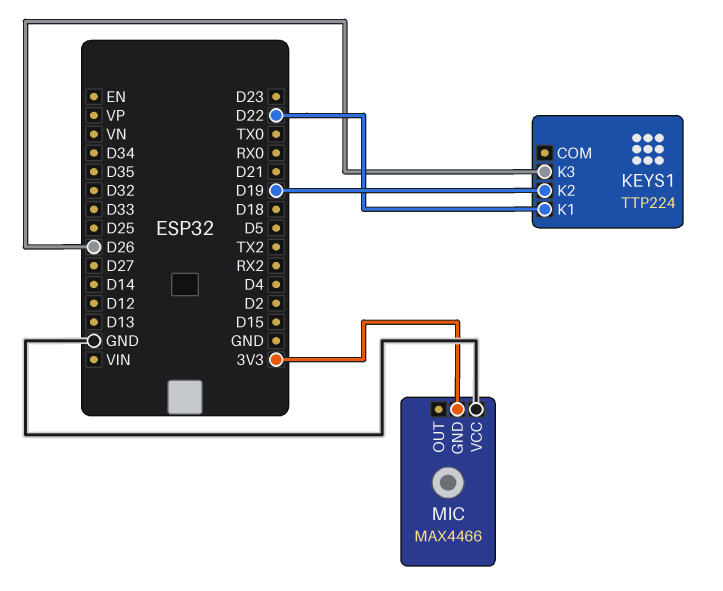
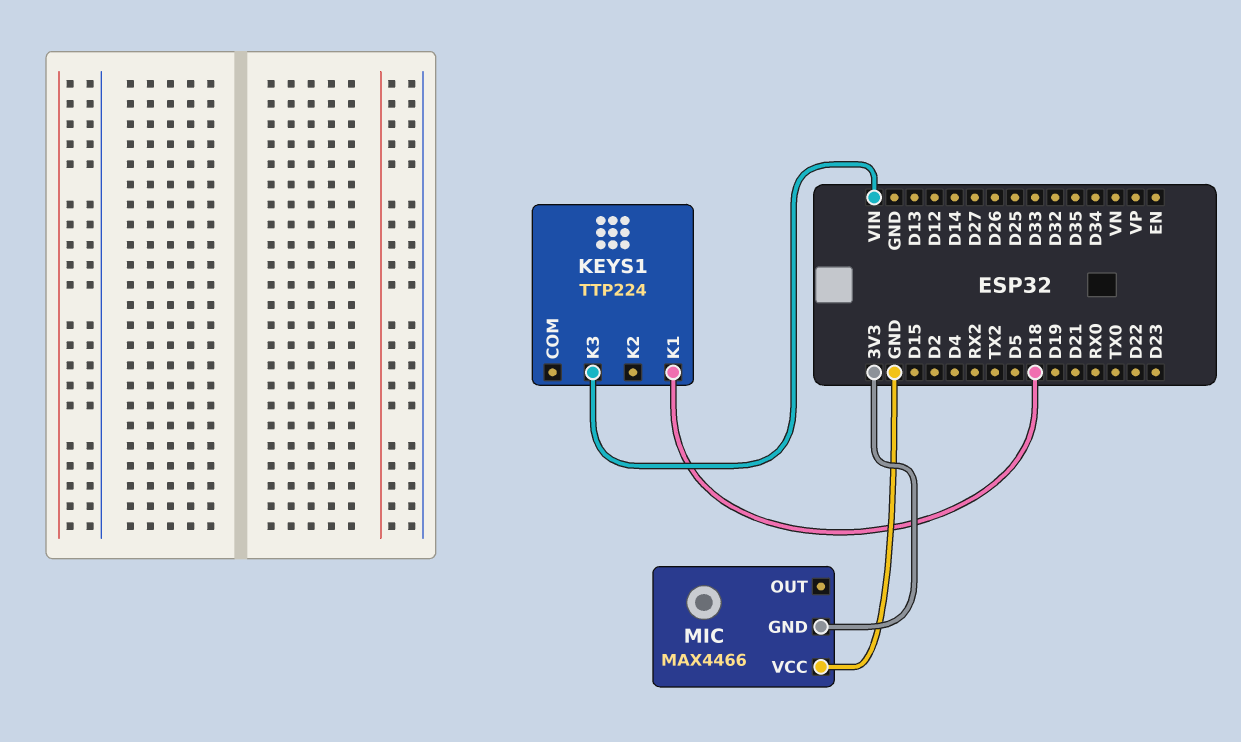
KEYS1 pin K1: D22 -> D18
KEYS1 pin K2: D19 -> none
KEYS1 pin K3: D26 -> VIN

